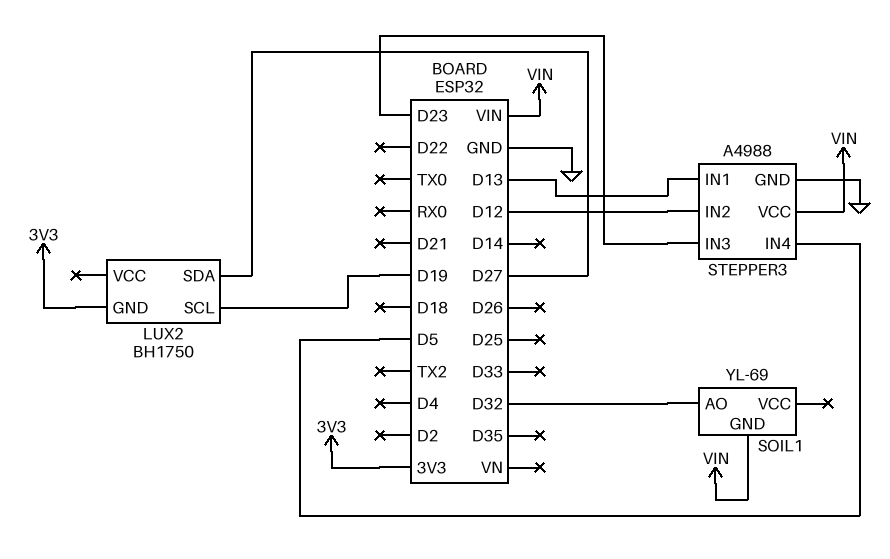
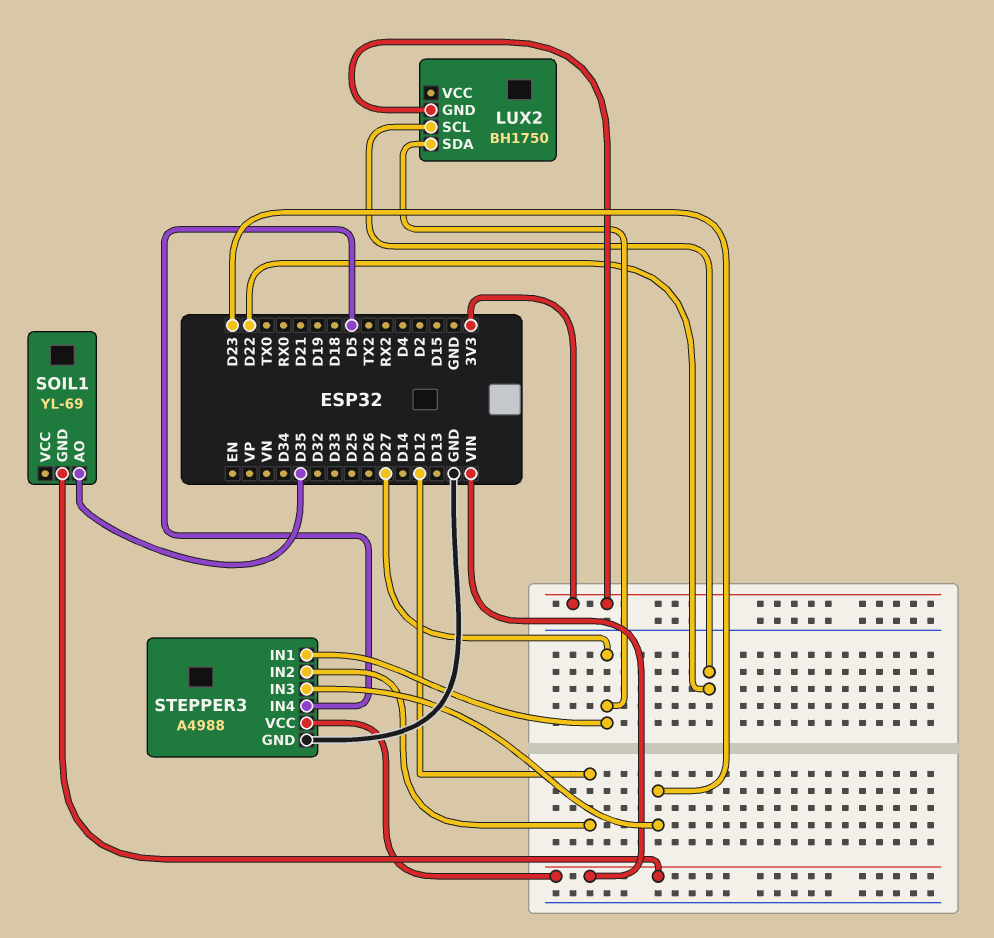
LUX2 pin SCL: D19 -> D22
SOIL1 pin AO: D32 -> D35
STEPPER3 pin IN1: D13 -> D27

